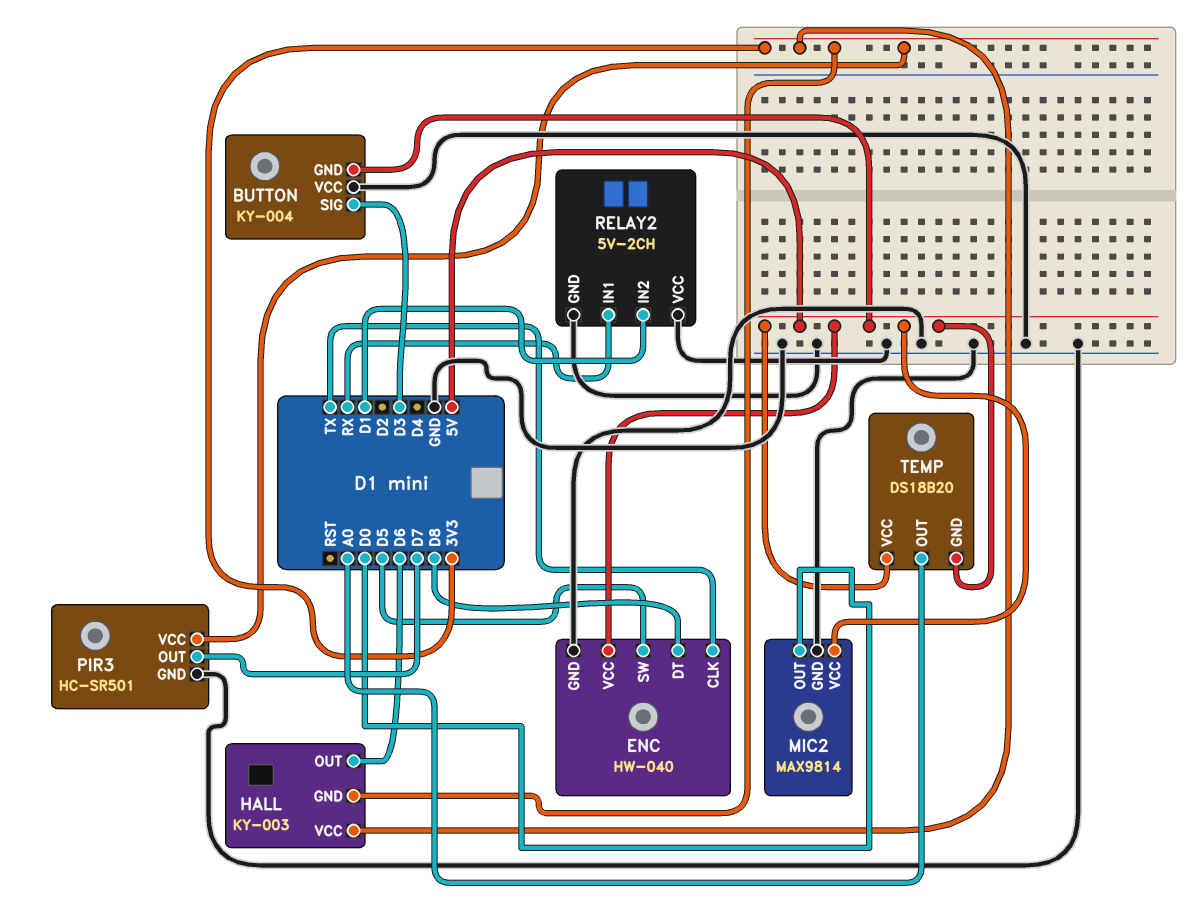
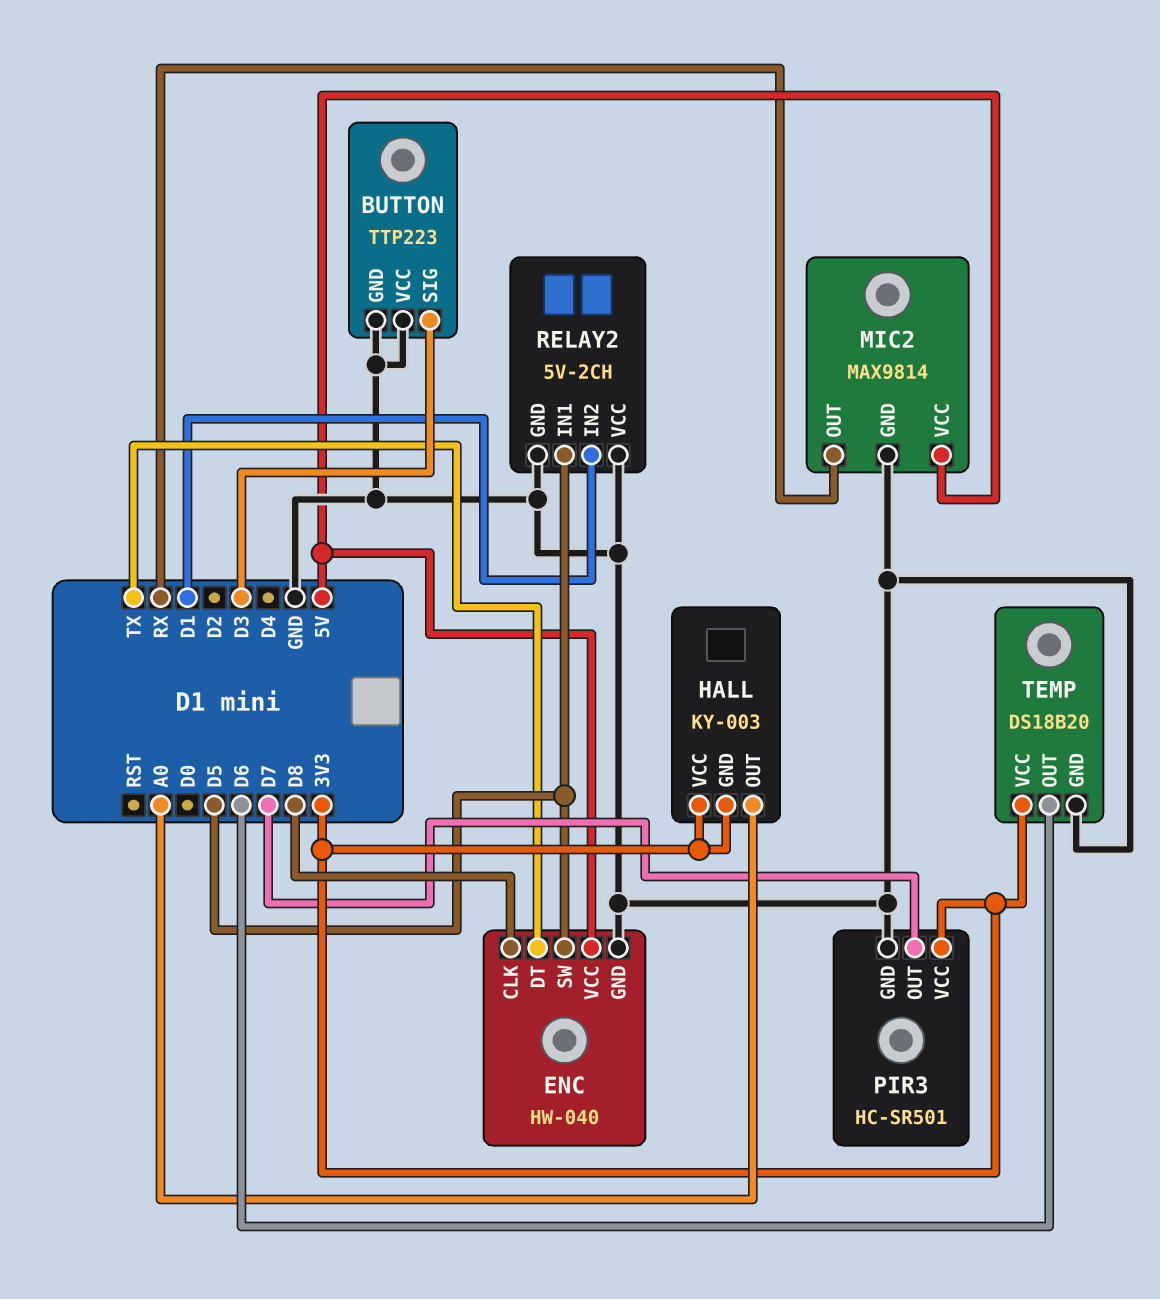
BUTTON: KY-004 -> TTP223
BUTTON pin GND: 5V -> GND
ENC pin CLK: TX -> D8
ENC pin DT: D8 -> TX
HALL pin OUT: D6 -> A0
MIC2 pin OUT: D0 -> RX
RELAY2 pin IN1: RX -> D5
TEMP pin GND: 5V -> GND
TEMP pin OUT: A0 -> D6
TEMP pin VCC: 5V -> 3V3

